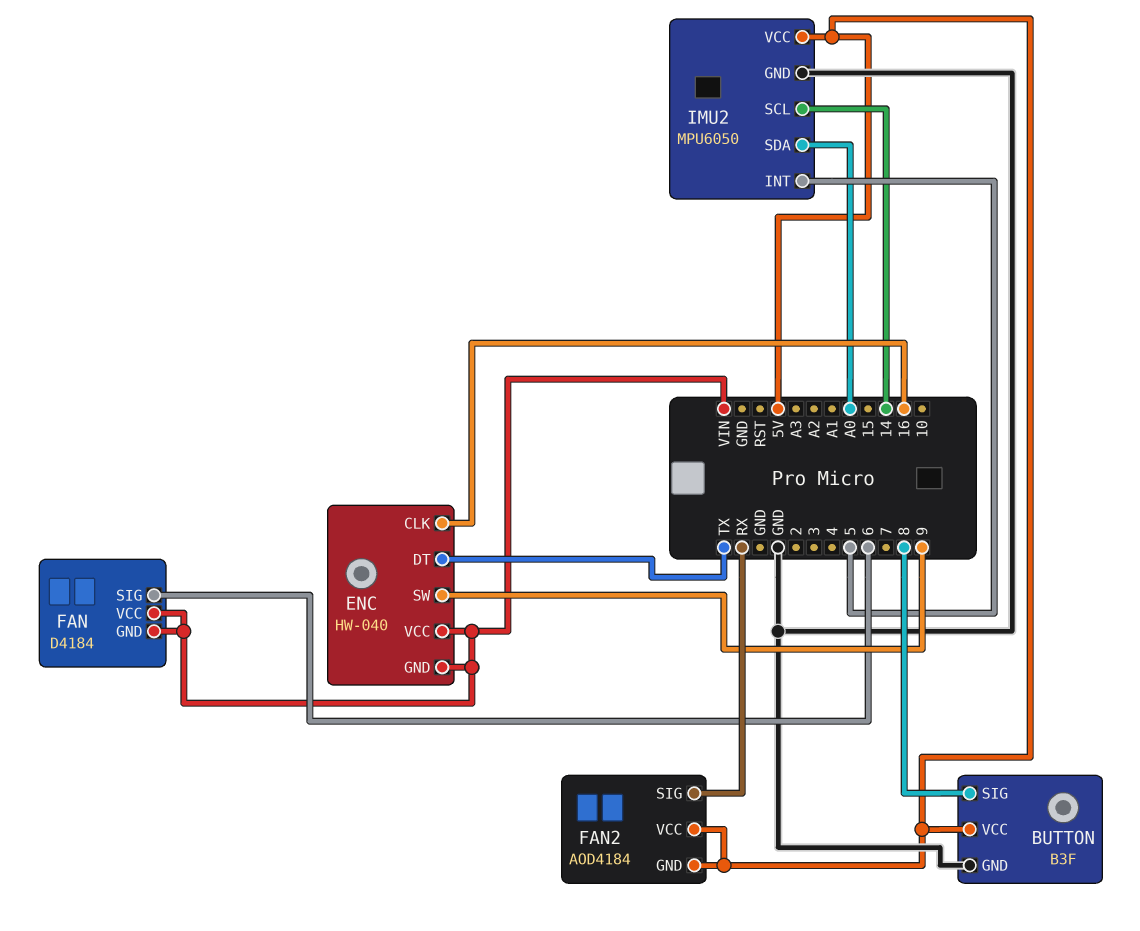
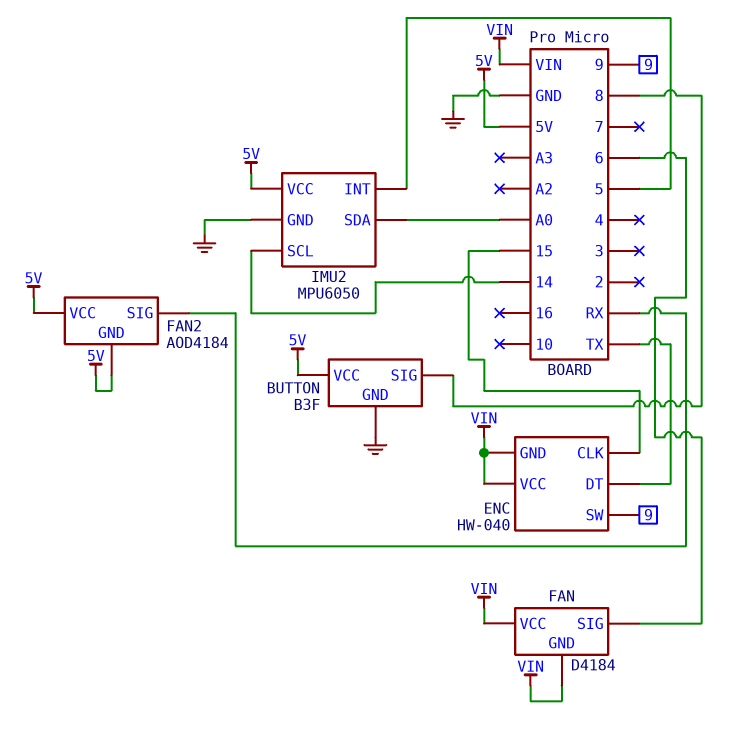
ENC pin CLK: 16 -> 15

